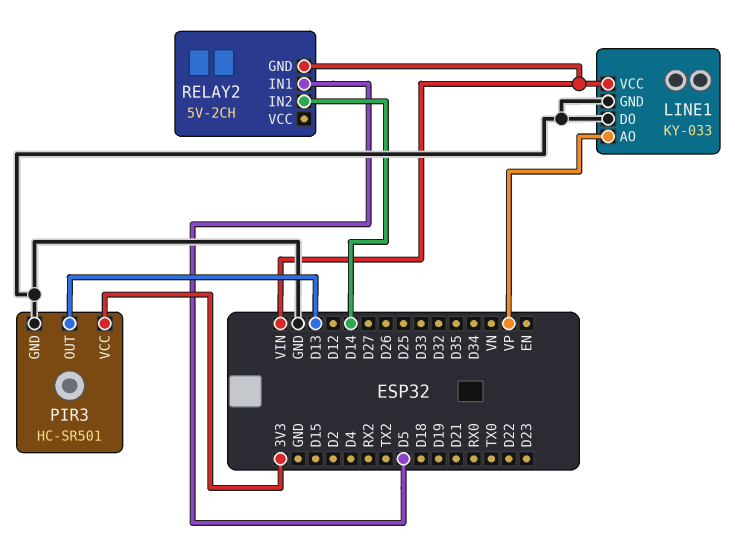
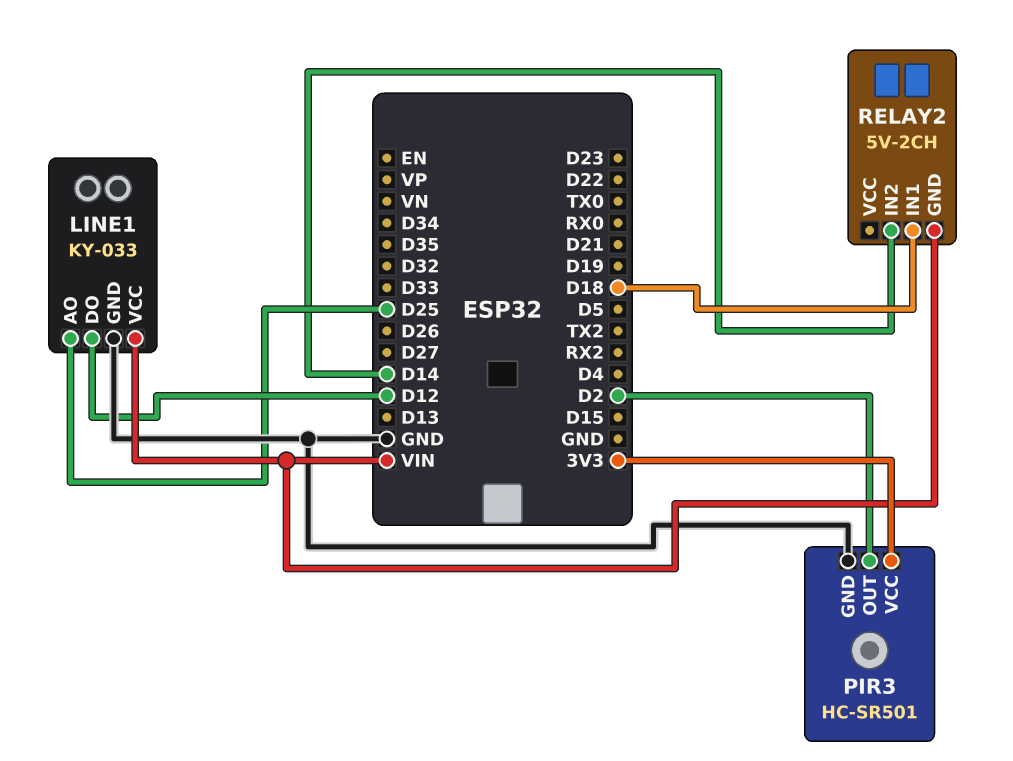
LINE1 pin AO: VP -> D25
LINE1 pin DO: GND -> D12
PIR3 pin OUT: D13 -> D2
RELAY2 pin IN1: D5 -> D18

